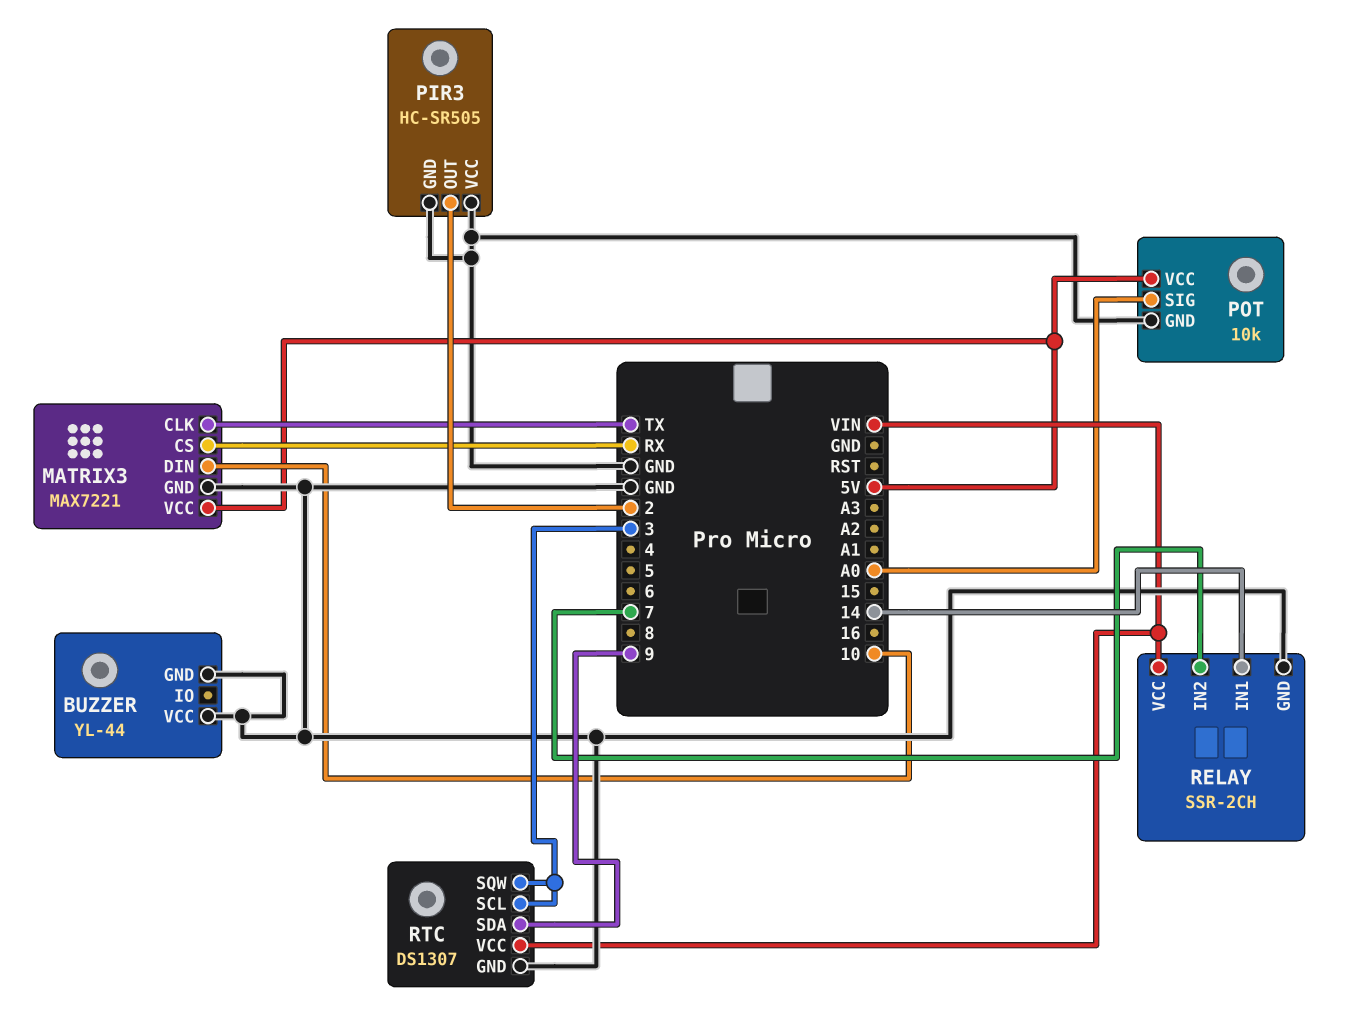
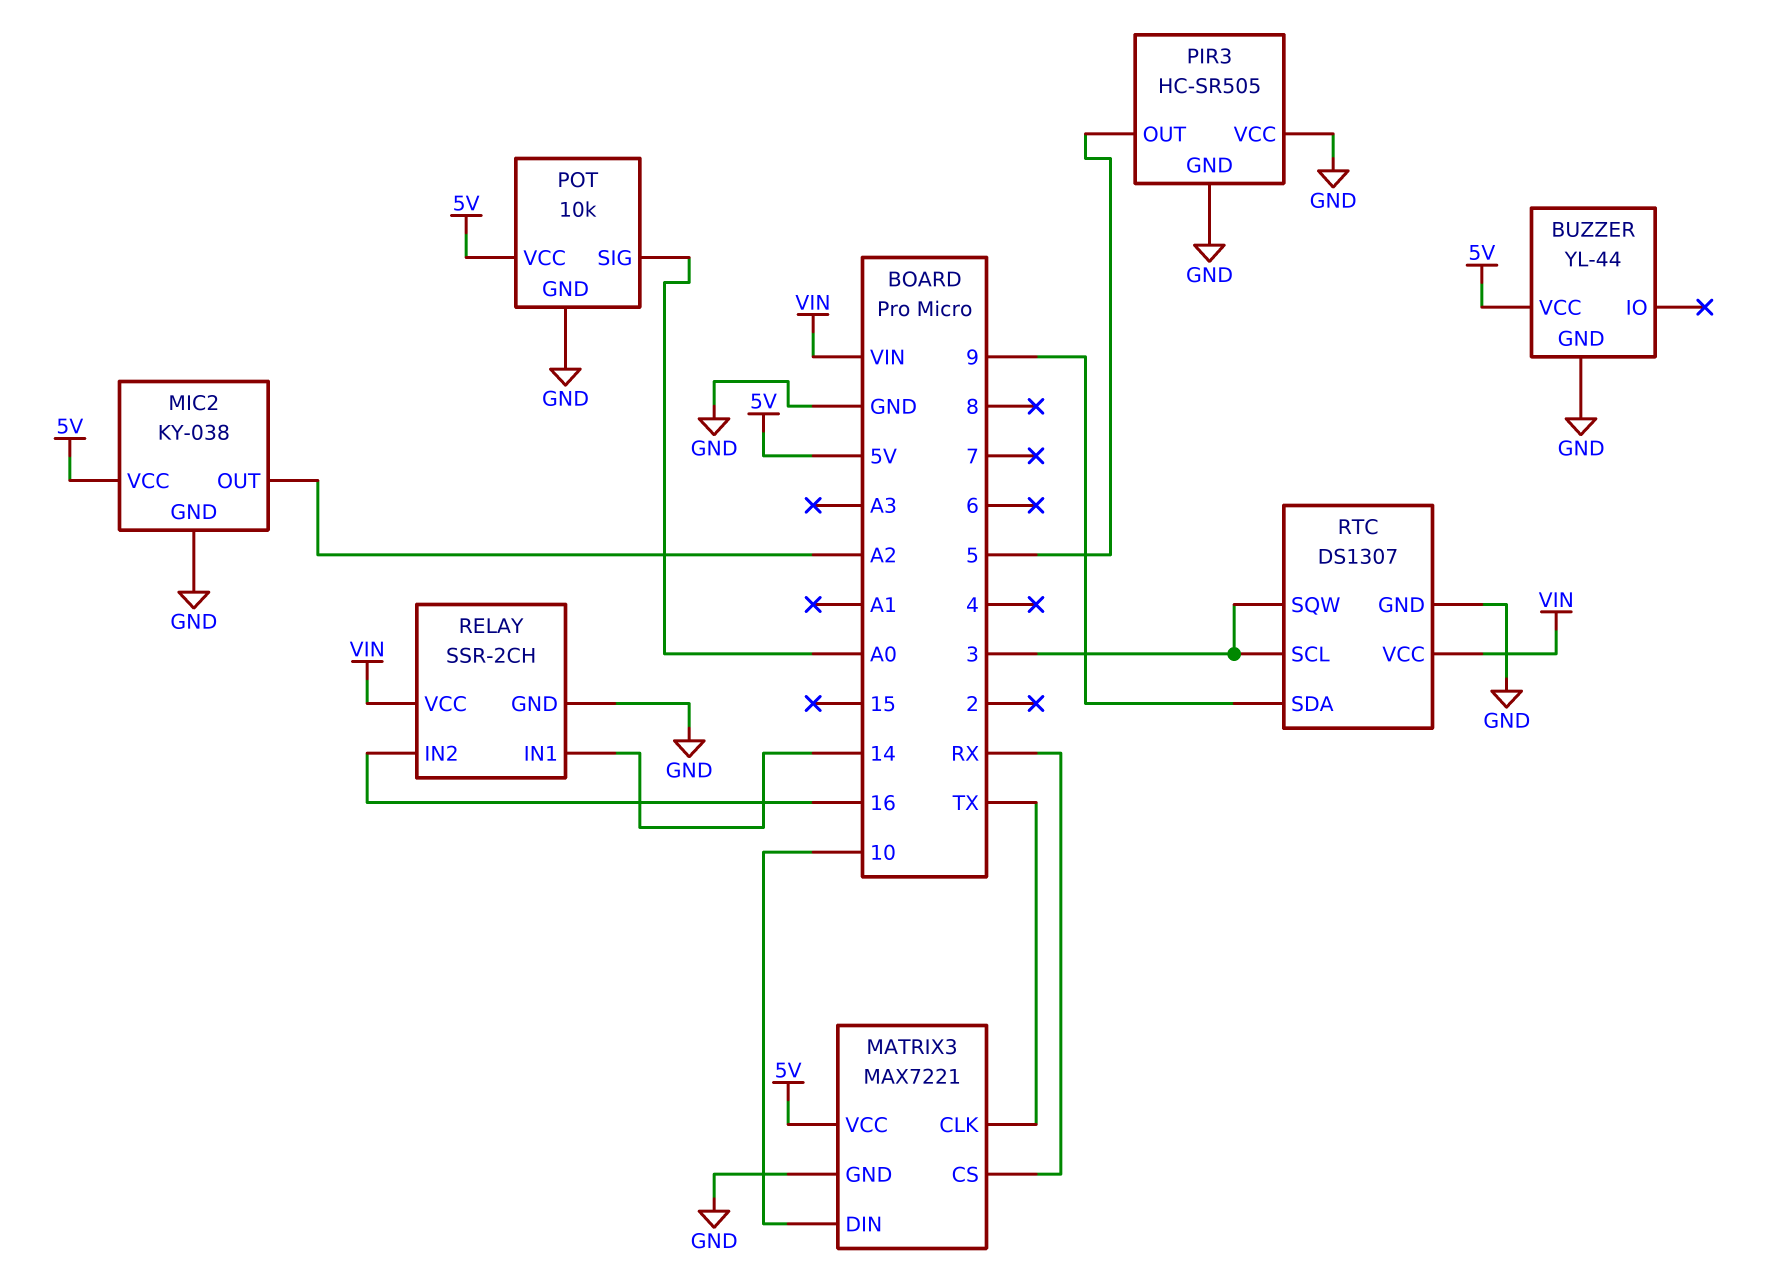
BUZZER pin VCC: GND -> 5V
MIC2: none -> KY-038
MIC2 pin GND: none -> GND
MIC2 pin OUT: none -> A2
MIC2 pin VCC: none -> 5V
PIR3 pin OUT: 2 -> 5
RELAY pin IN2: 7 -> 16

